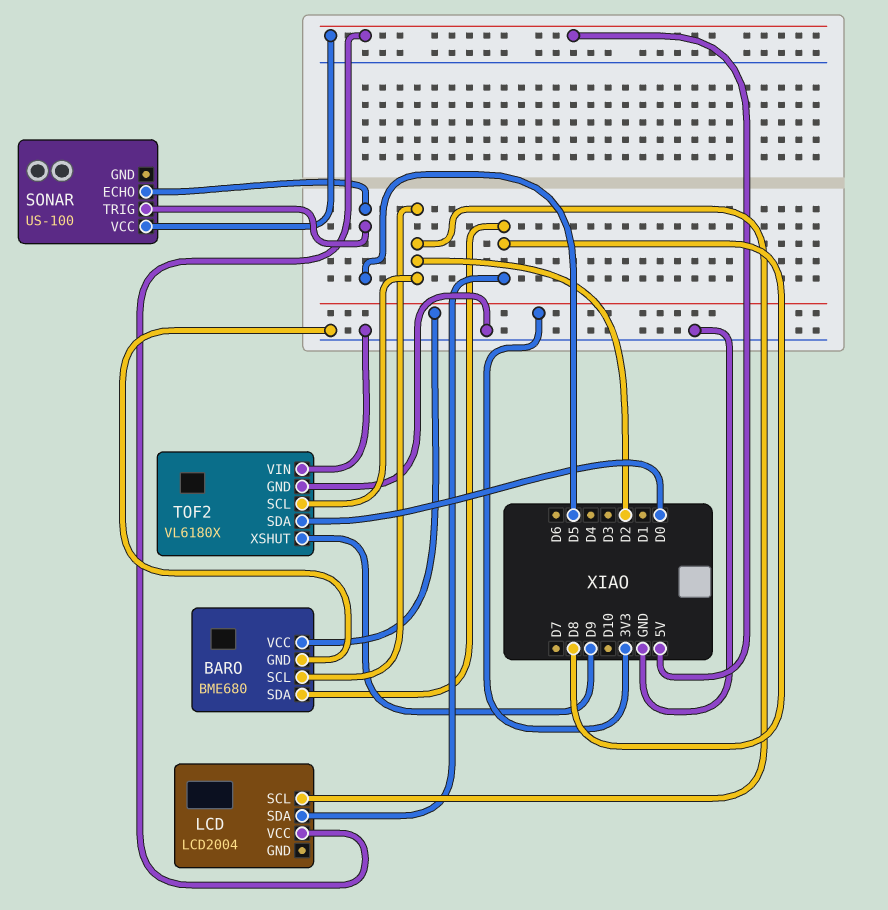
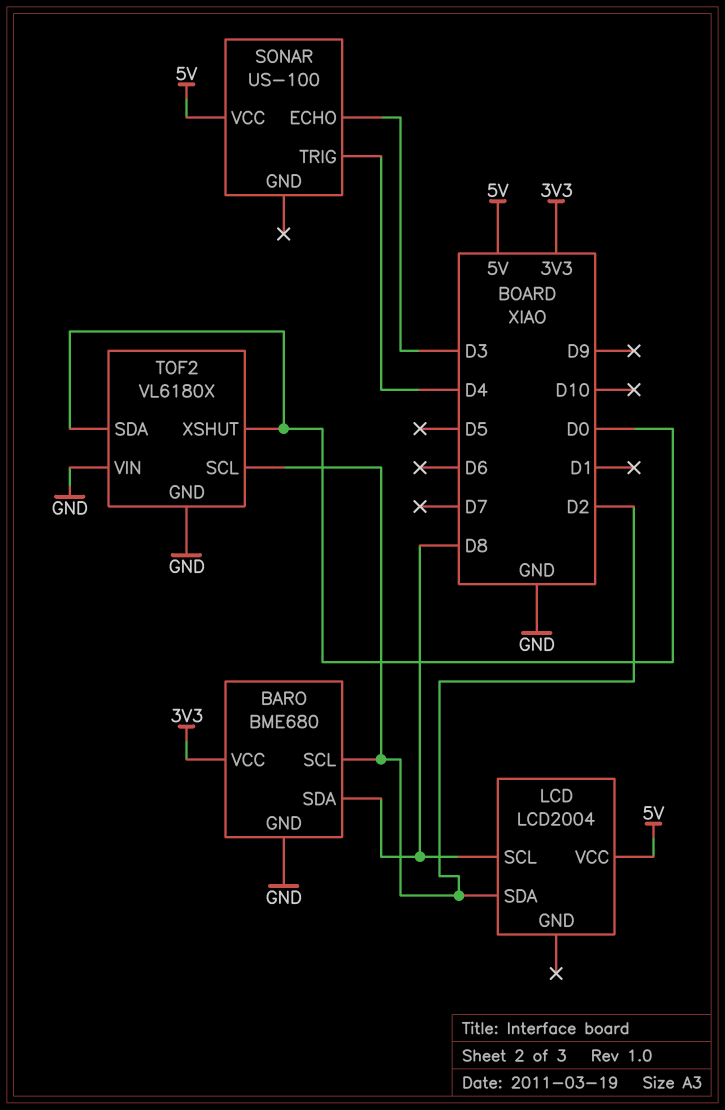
LCD pin SCL: D2 -> D8
LCD pin SDA: D8 -> D2
SONAR pin ECHO: D5 -> D3
SONAR pin TRIG: D5 -> D4
TOF2 pin XSHUT: D9 -> D0

